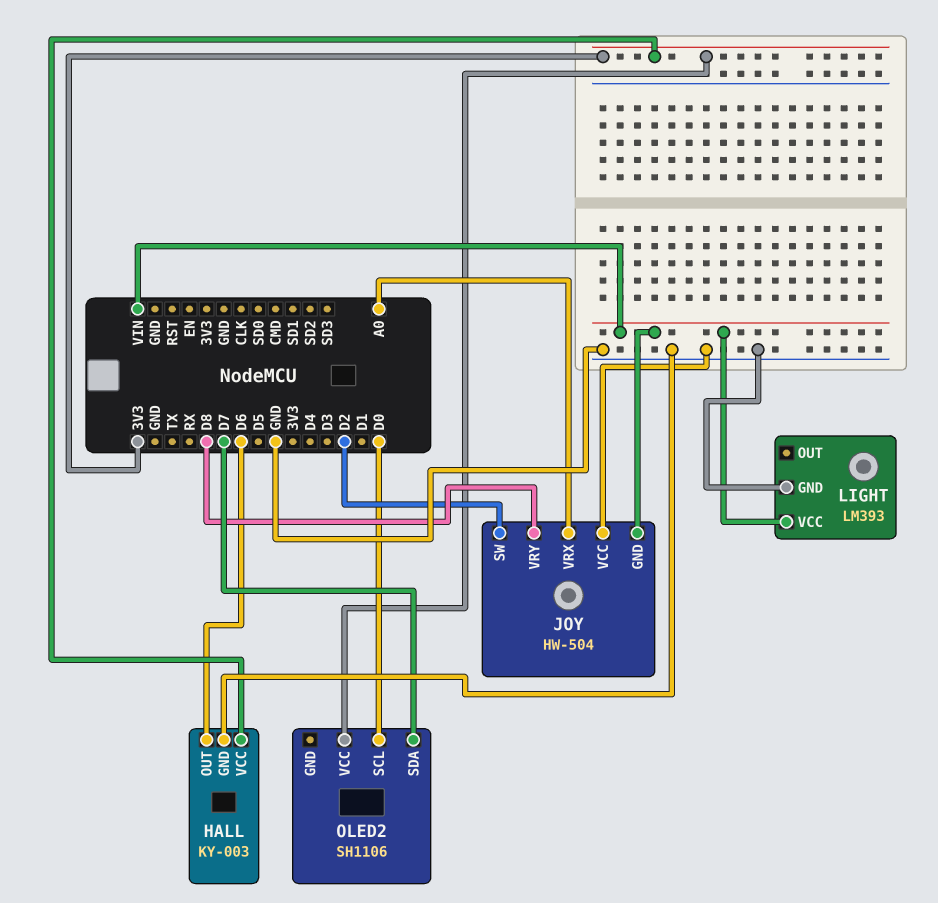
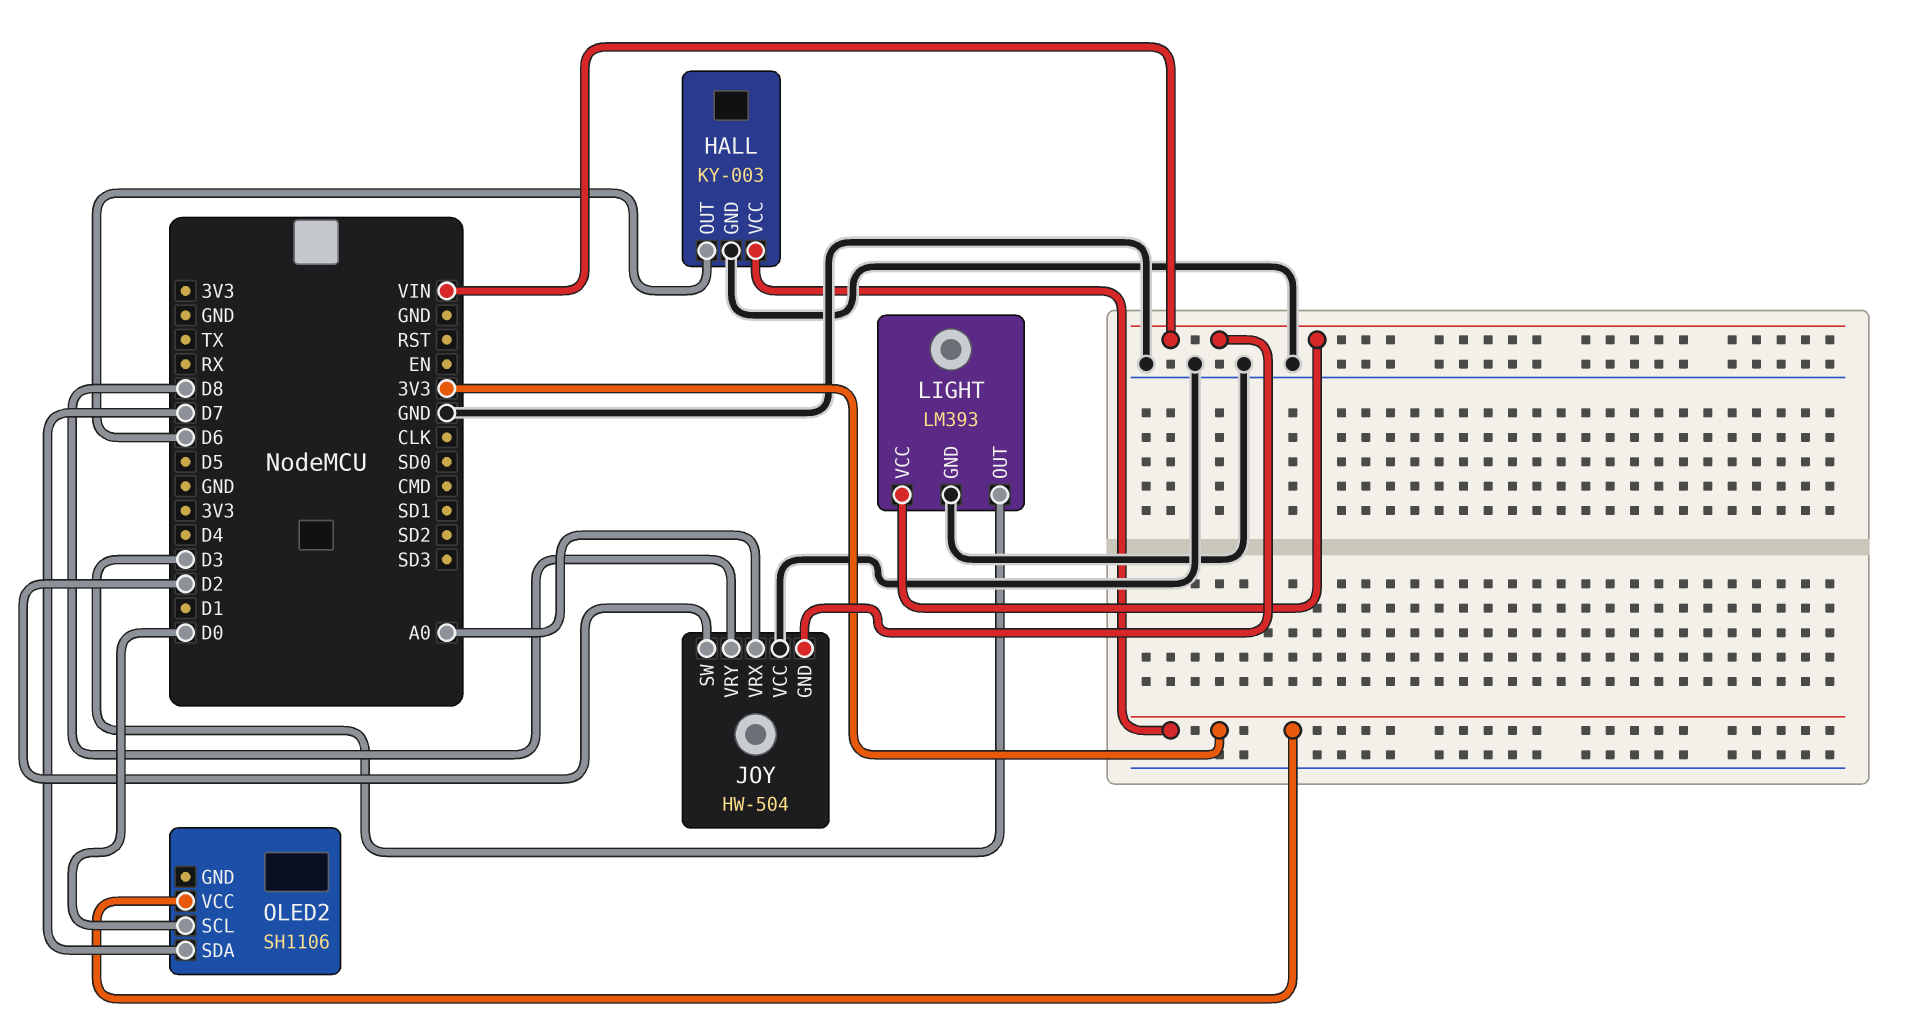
LIGHT pin OUT: none -> D3

